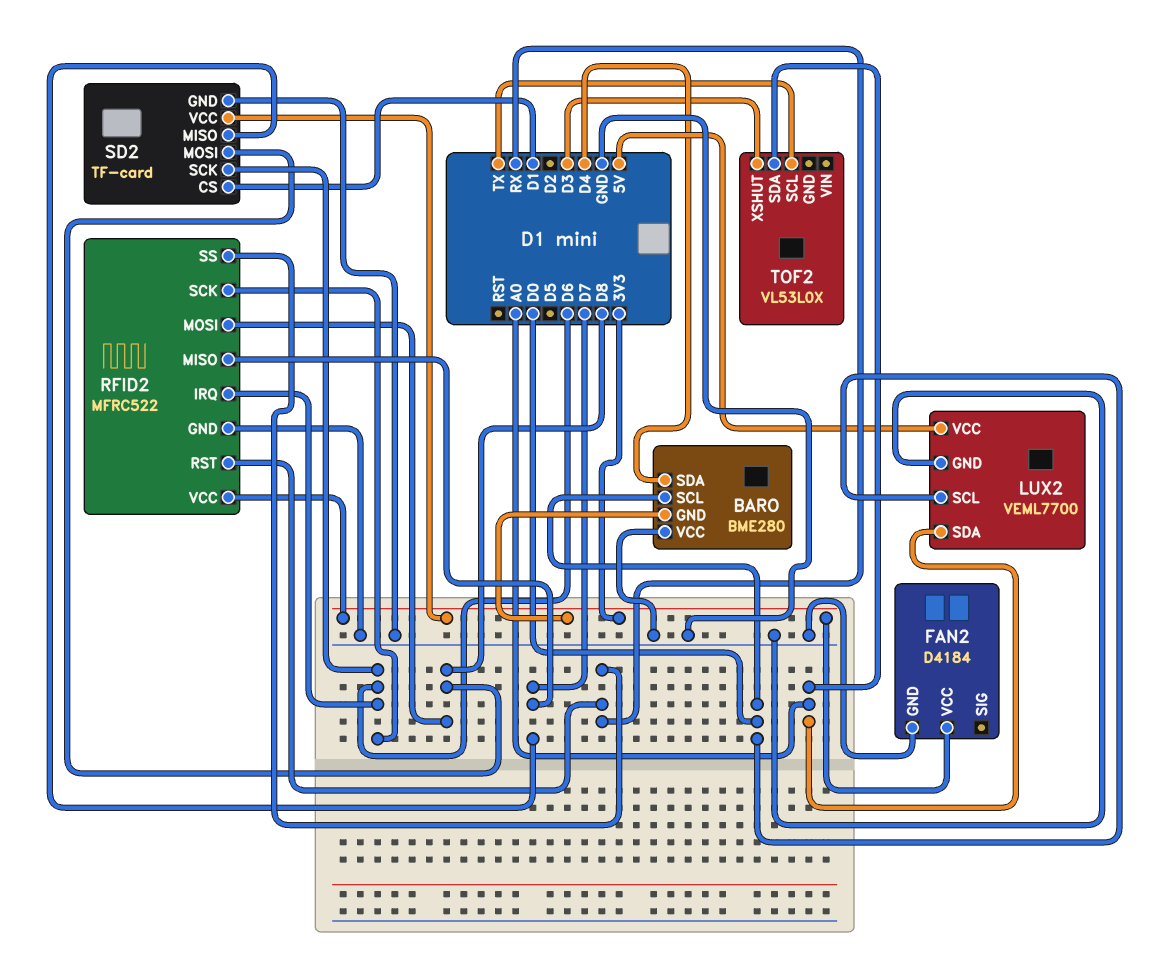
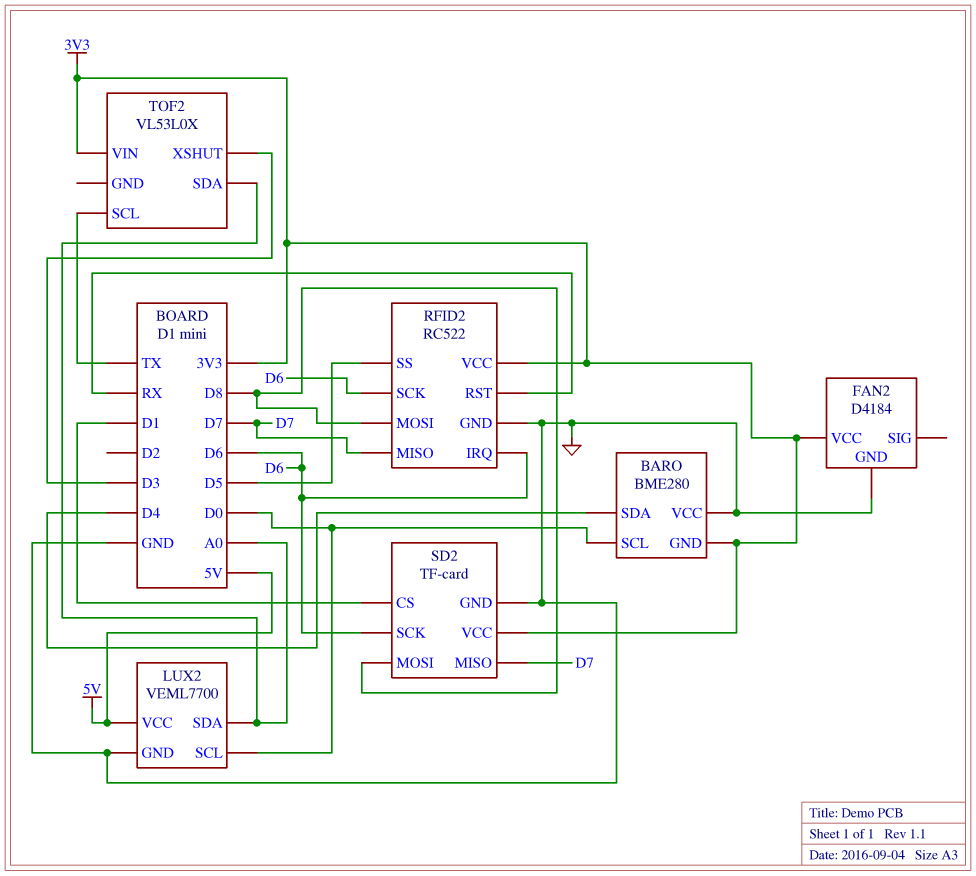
RFID2: MFRC522 -> RC522
RFID2 pin SS: RX -> D5
TOF2 pin VIN: none -> 3V3

